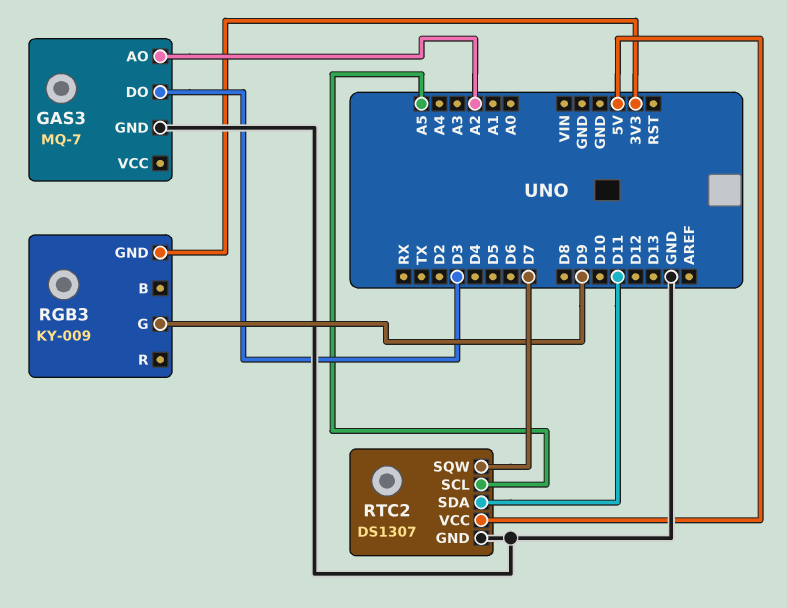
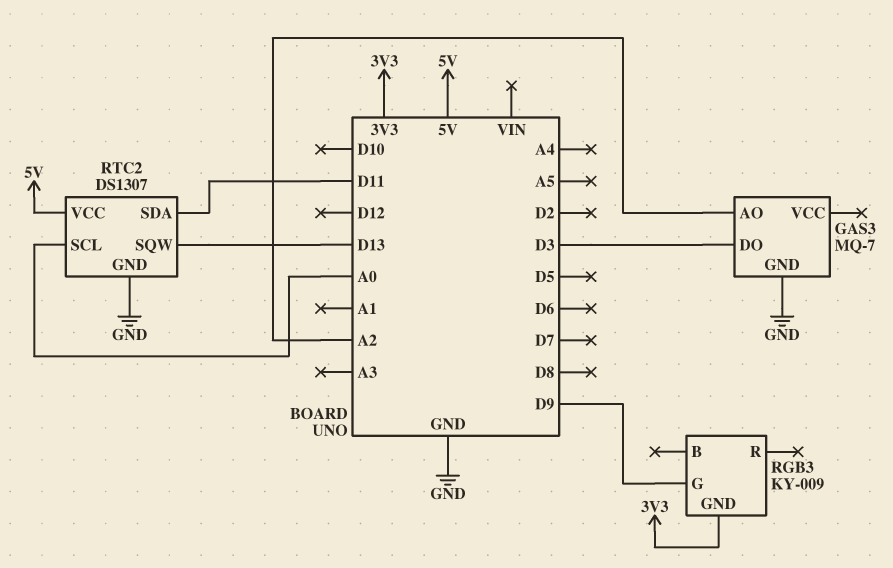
RTC2 pin SCL: A5 -> A0
RTC2 pin SQW: D7 -> D13

